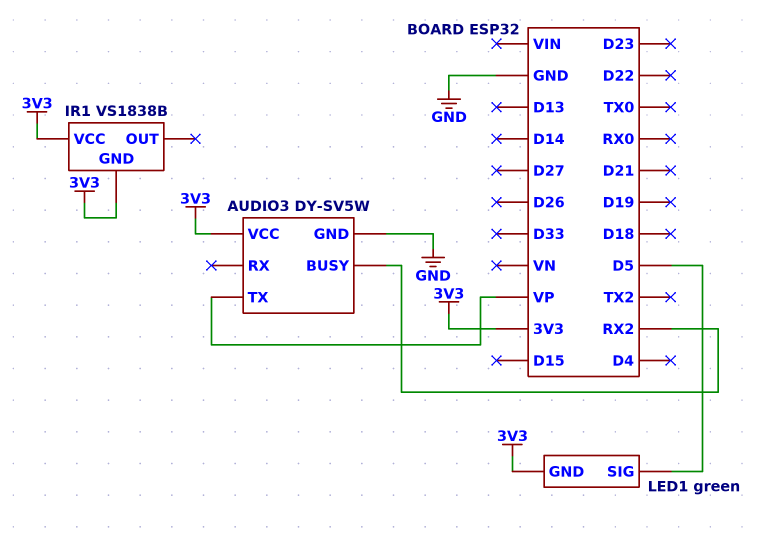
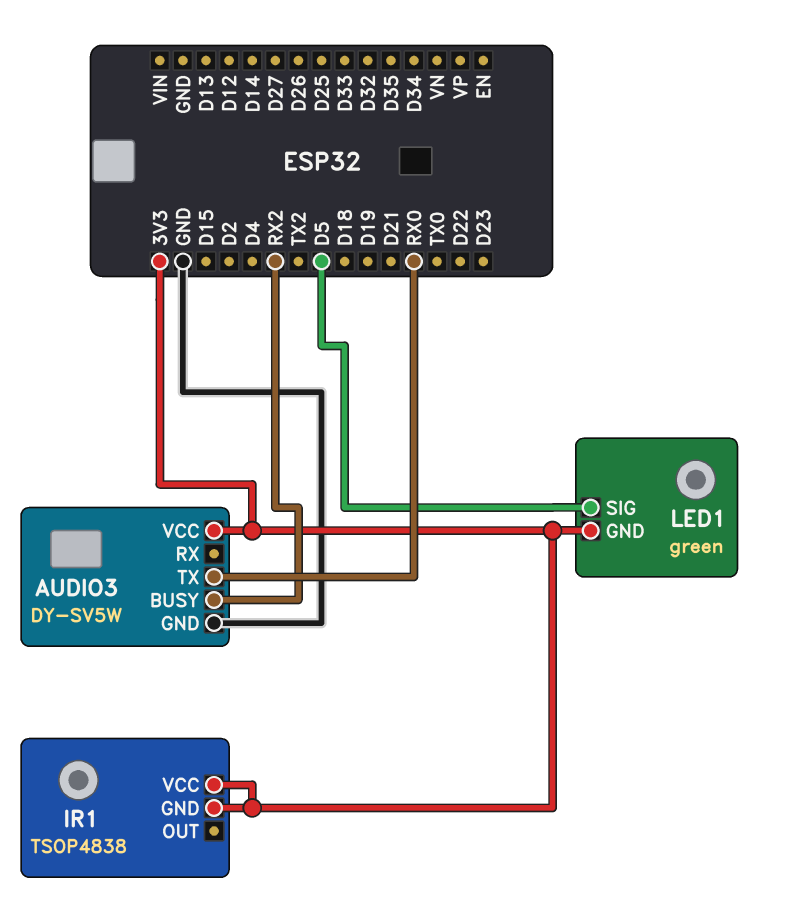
AUDIO3 pin TX: VP -> RX0
IR1: VS1838B -> TSOP4838

